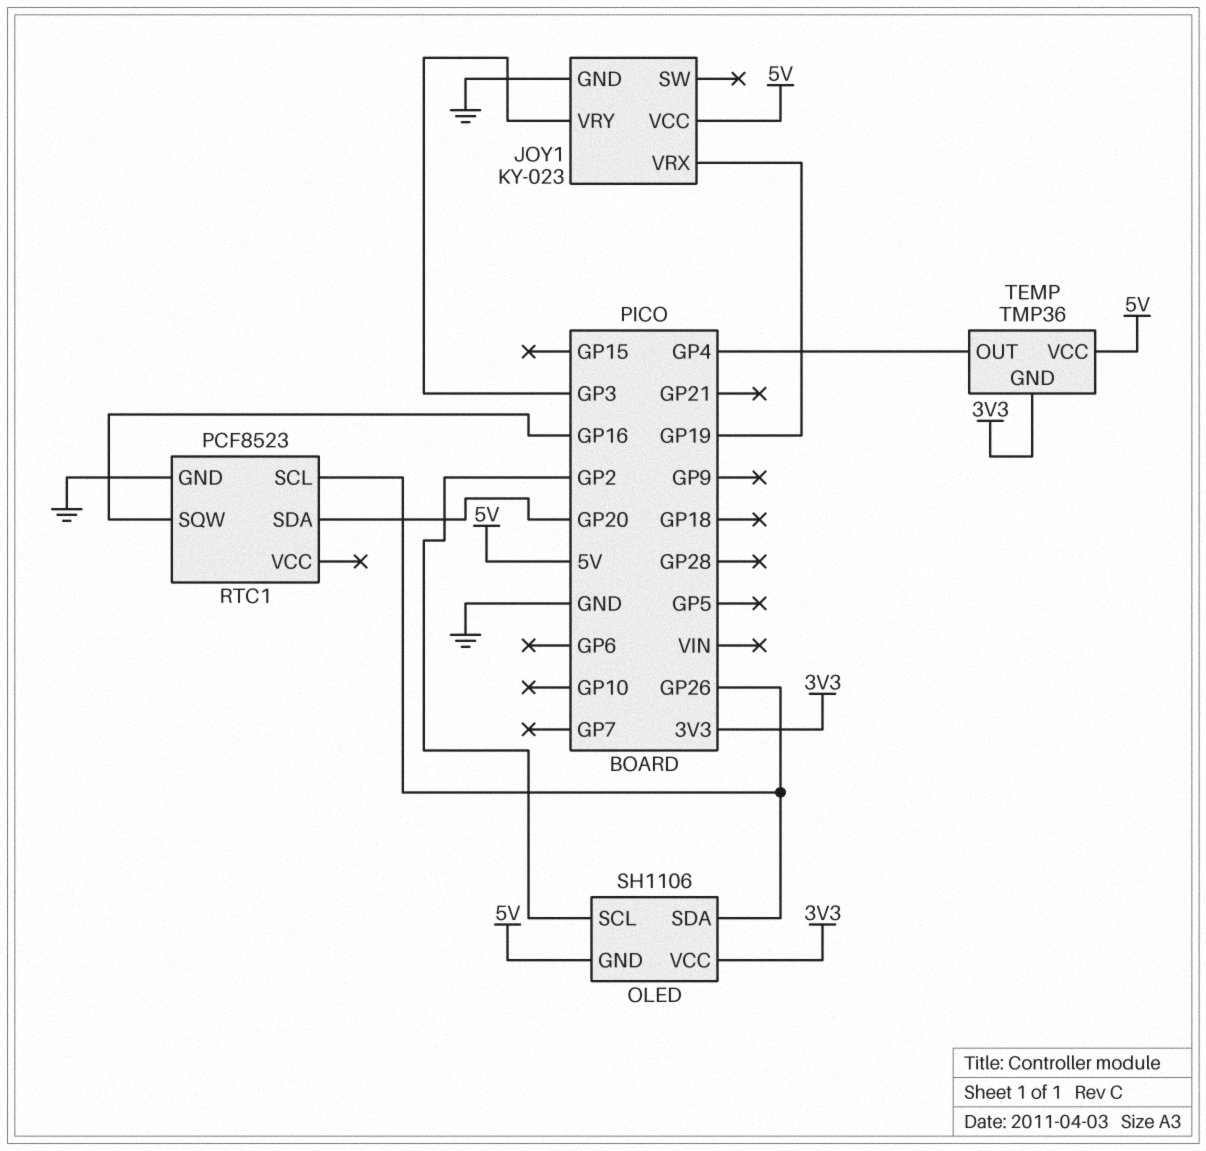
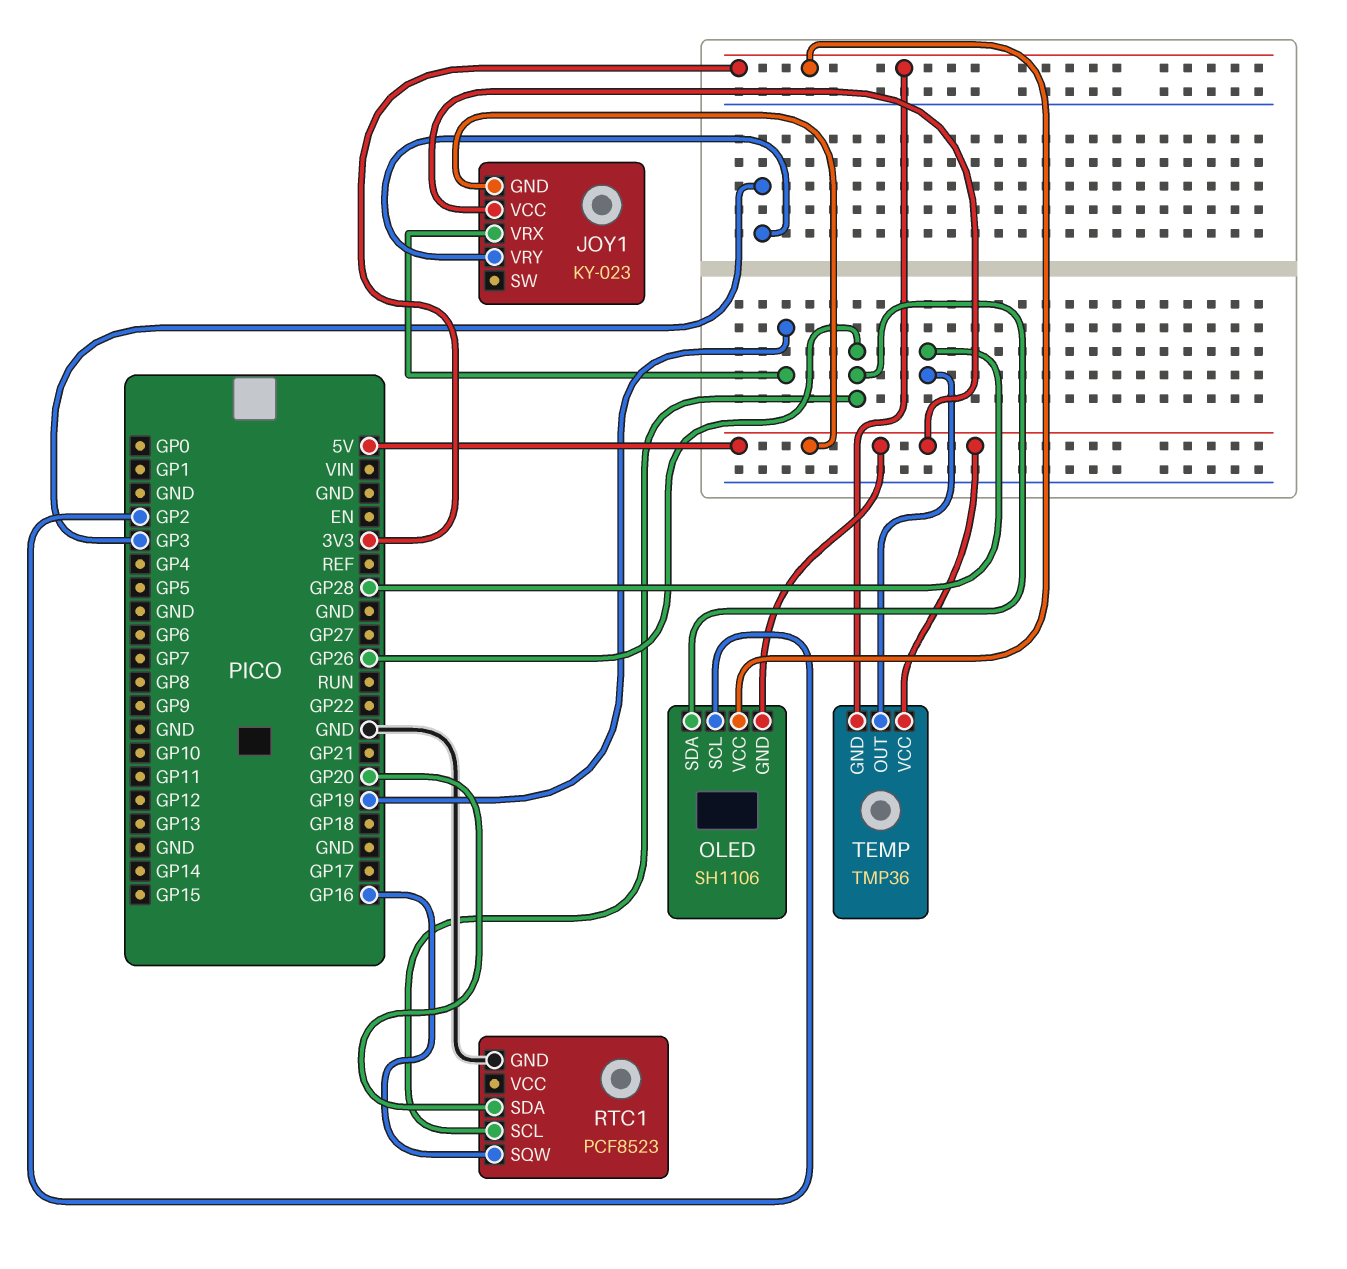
JOY1 pin GND: GND -> 5V
TEMP pin OUT: GP4 -> GP28

